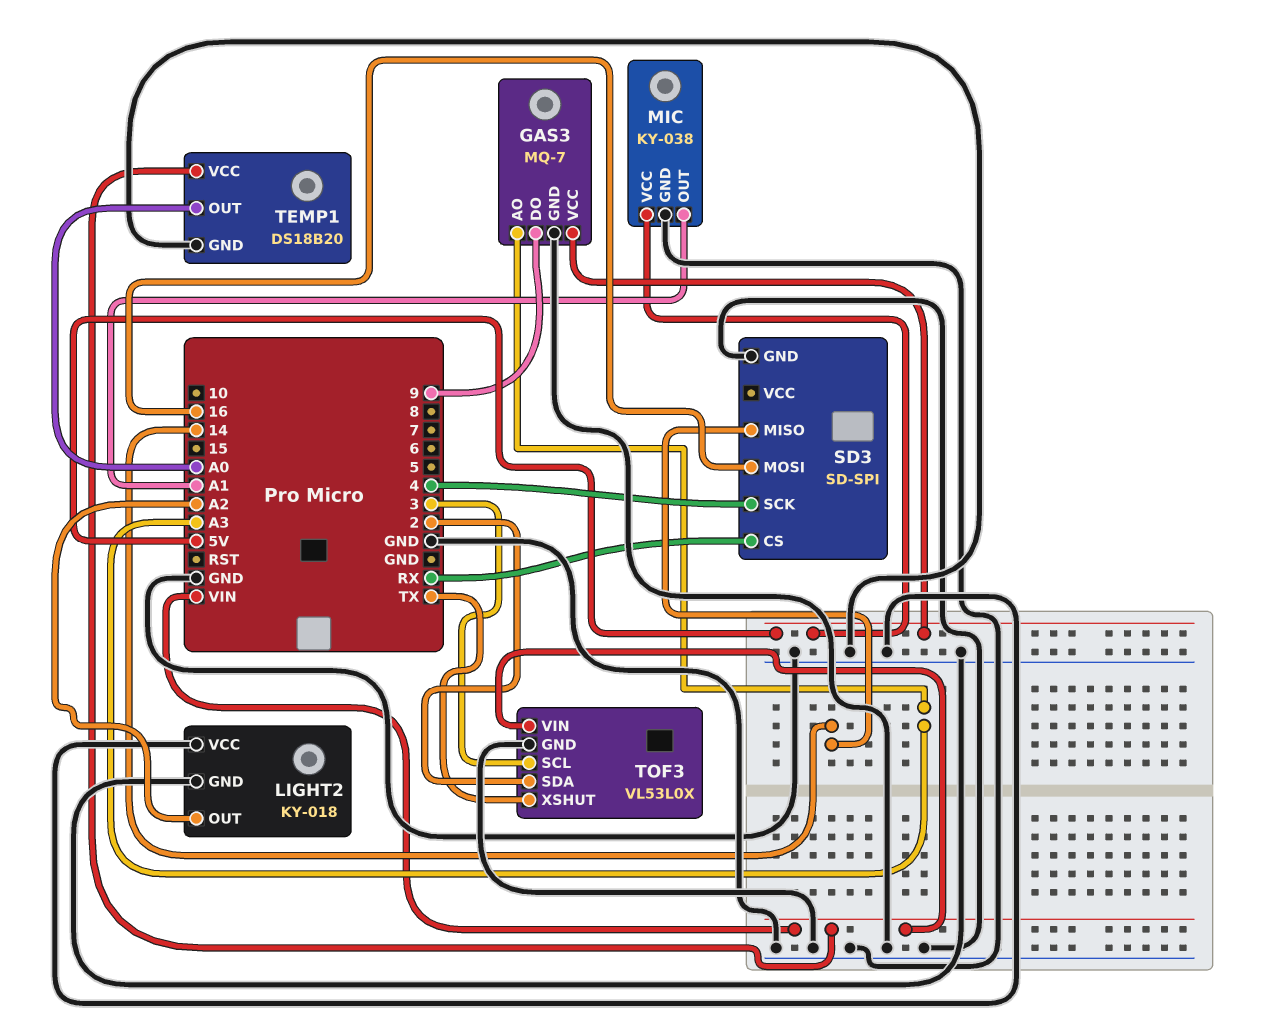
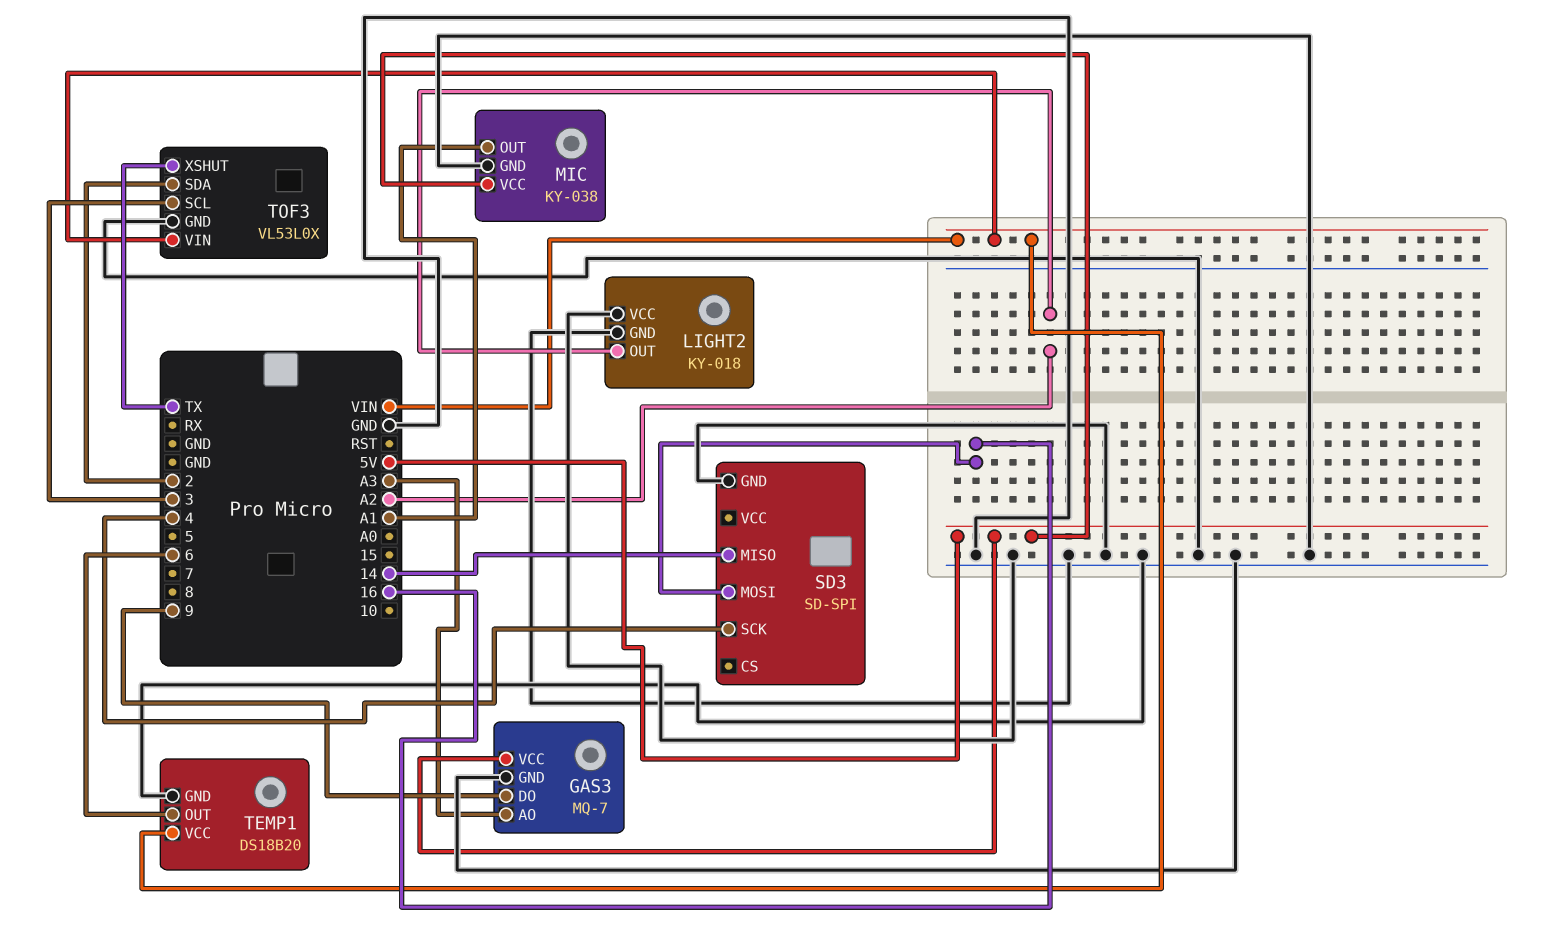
SD3 pin CS: RX -> none
TEMP1 pin OUT: A0 -> 6

